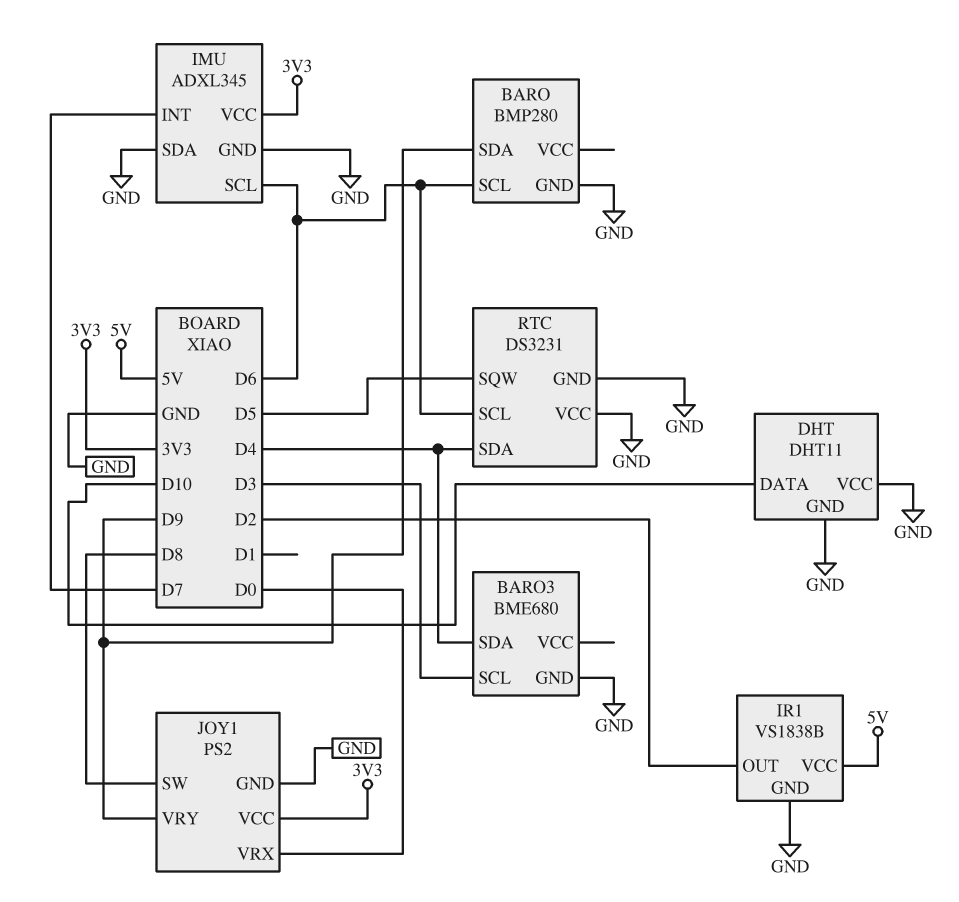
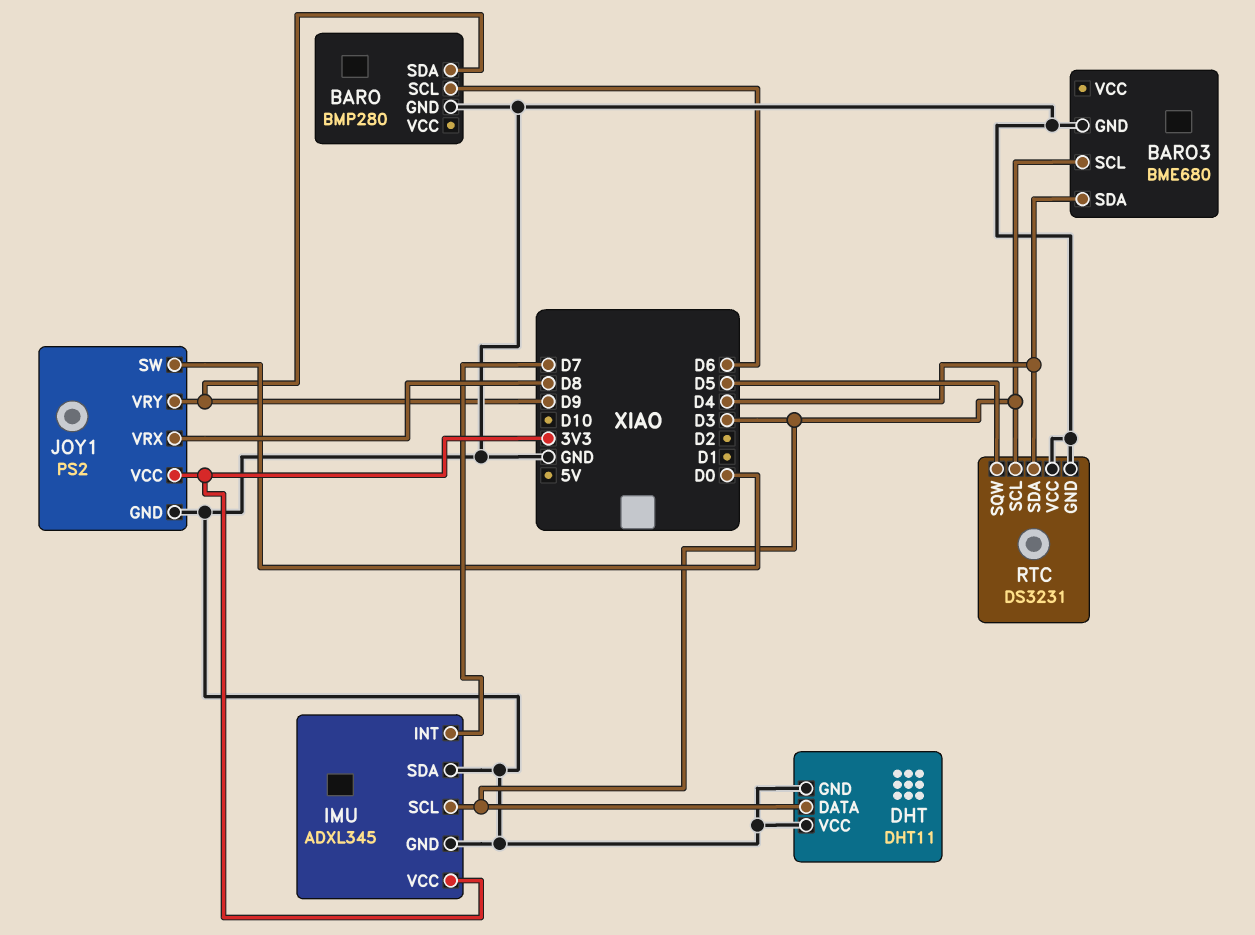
DHT pin DATA: D10 -> D3
IMU pin SCL: D6 -> D3
IR1: VS1838B -> none
IR1 pin GND: GND -> none
IR1 pin OUT: D2 -> none
IR1 pin VCC: 5V -> none
JOY1 pin SW: D8 -> D0
JOY1 pin VRX: D0 -> D8
RTC pin SCL: D6 -> D3

